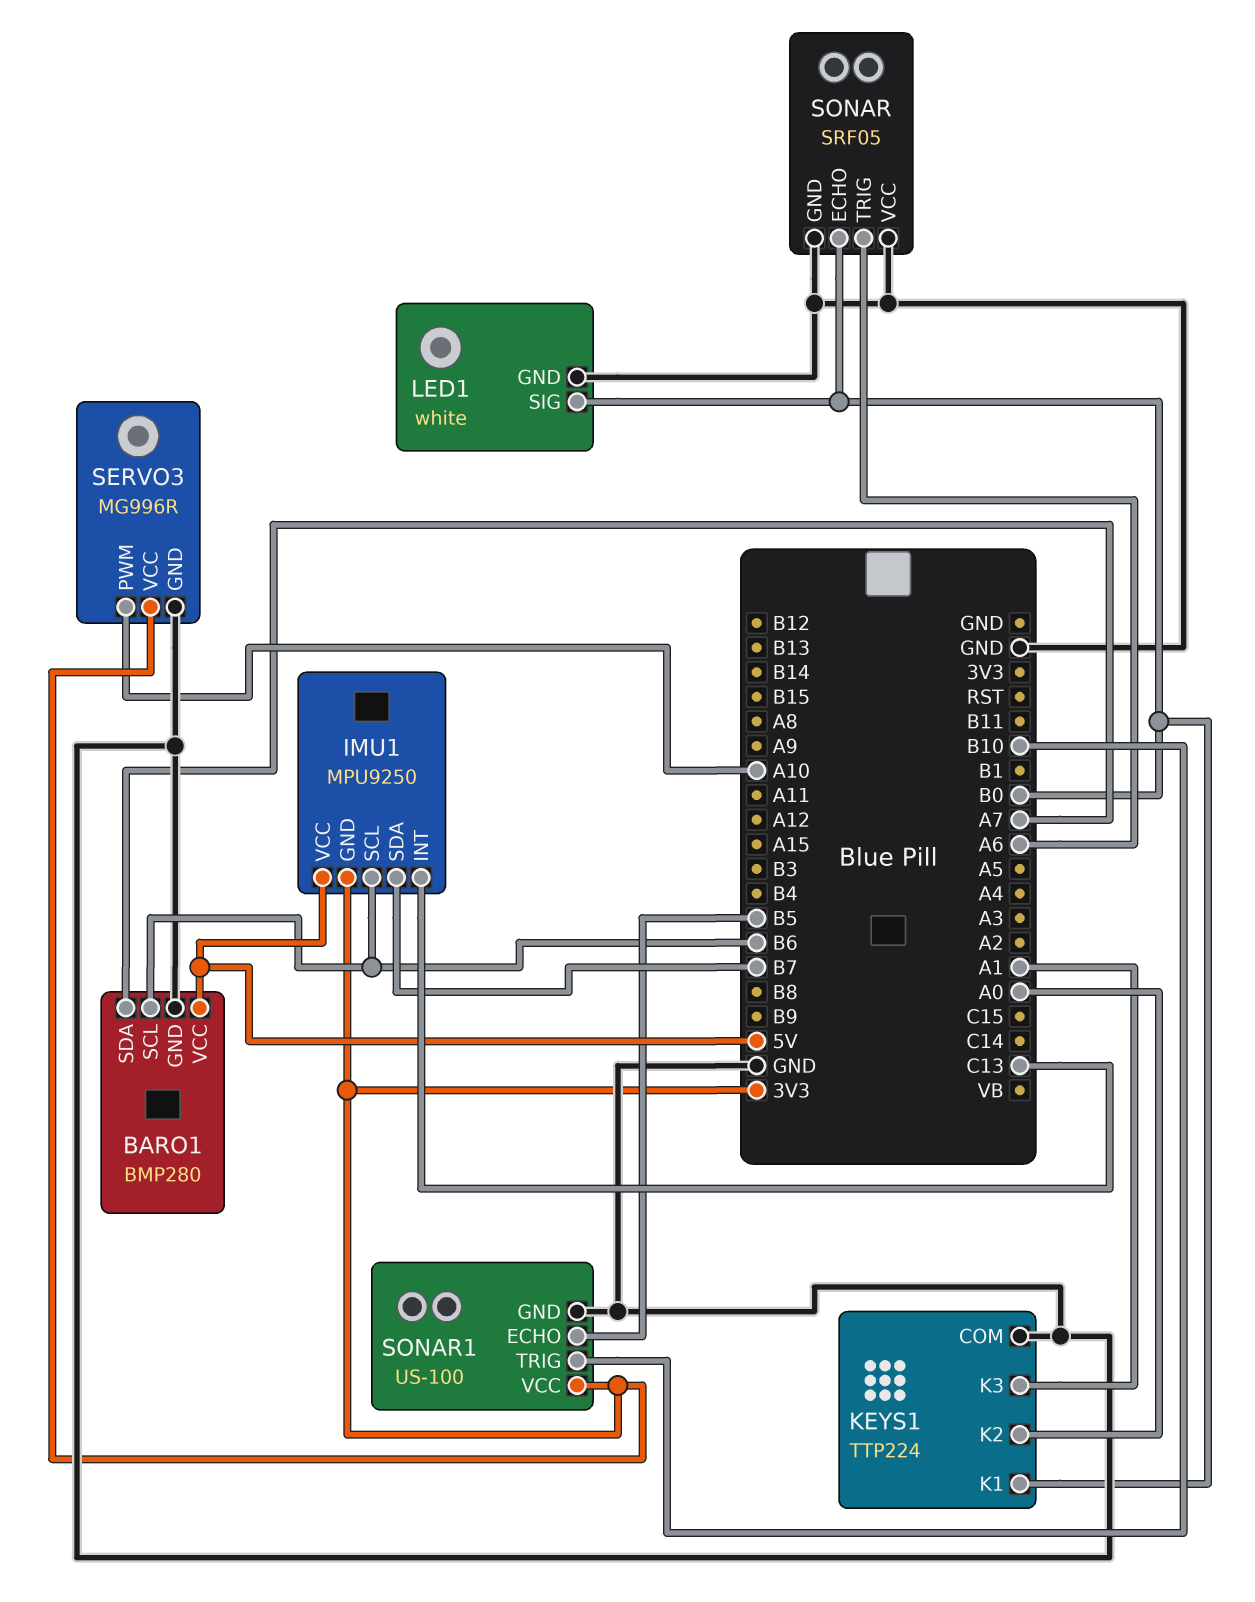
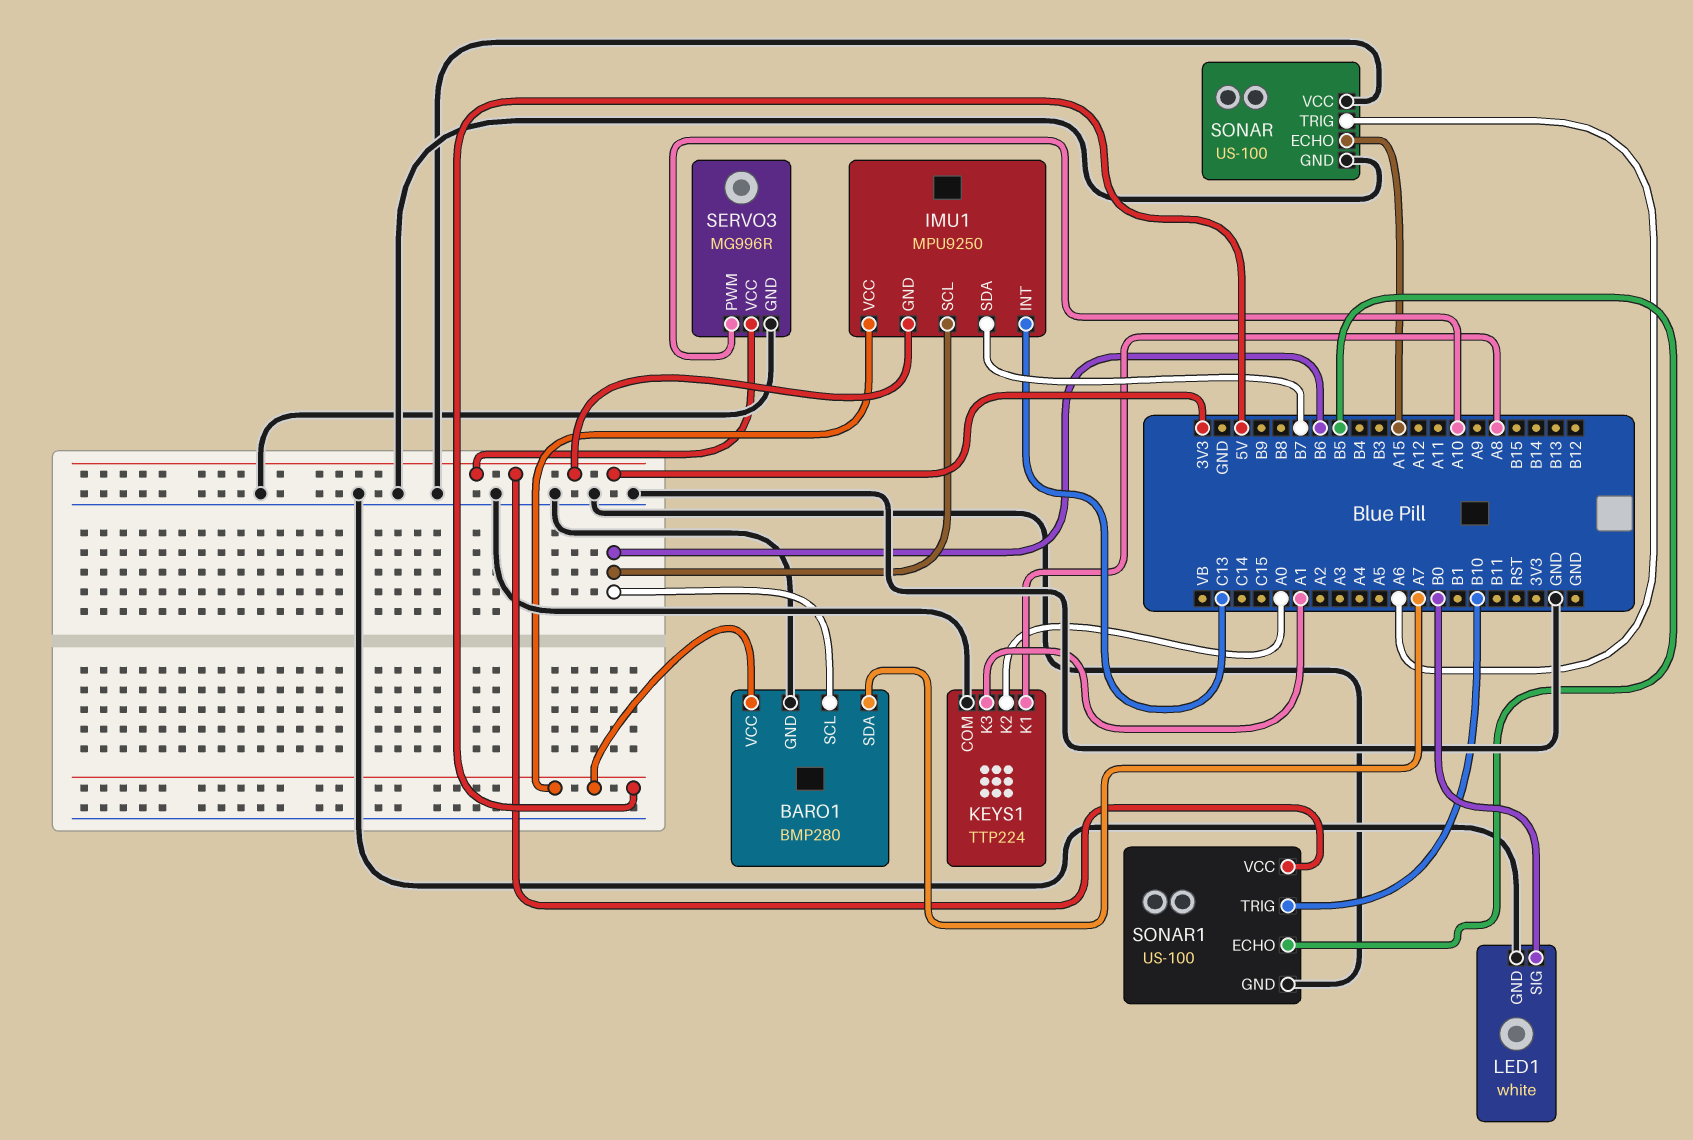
KEYS1 pin K1: B0 -> A8
SONAR: SRF05 -> US-100
SONAR pin ECHO: B0 -> A15

